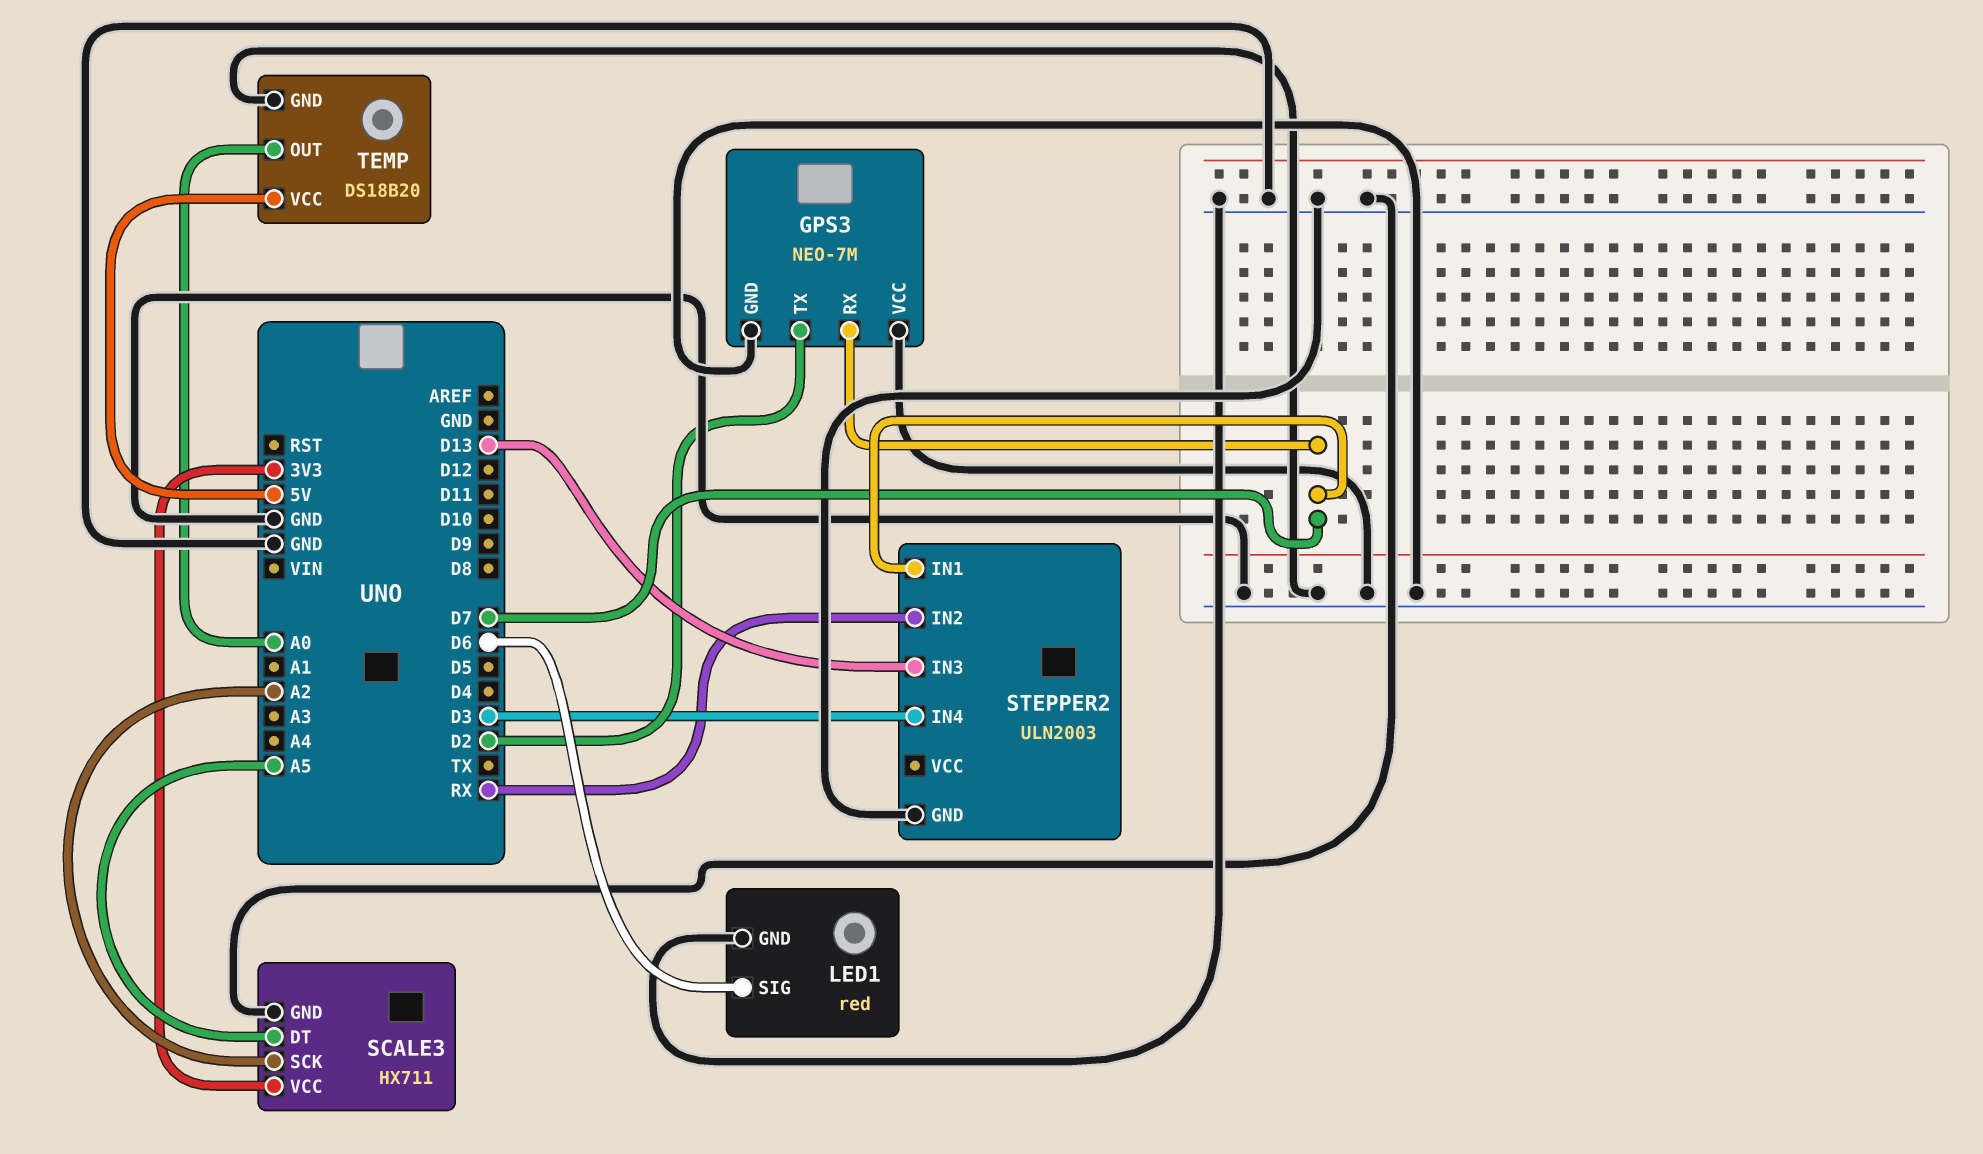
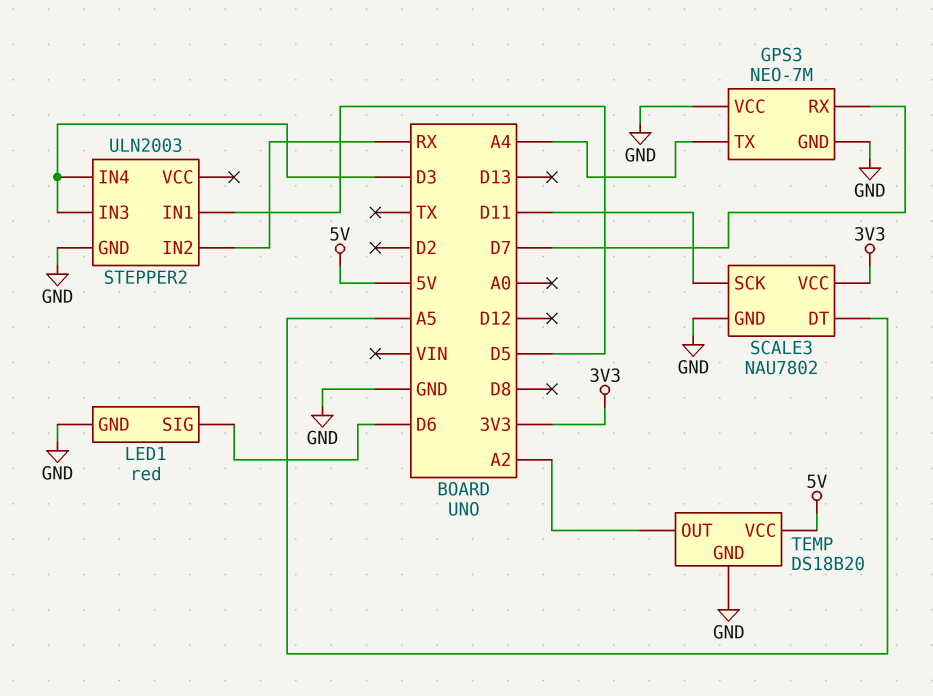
GPS3 pin TX: D2 -> A4
SCALE3: HX711 -> NAU7802
SCALE3 pin SCK: A2 -> D11
STEPPER2 pin IN1: D7 -> D5
STEPPER2 pin IN3: D13 -> D3
TEMP pin OUT: A0 -> A2

